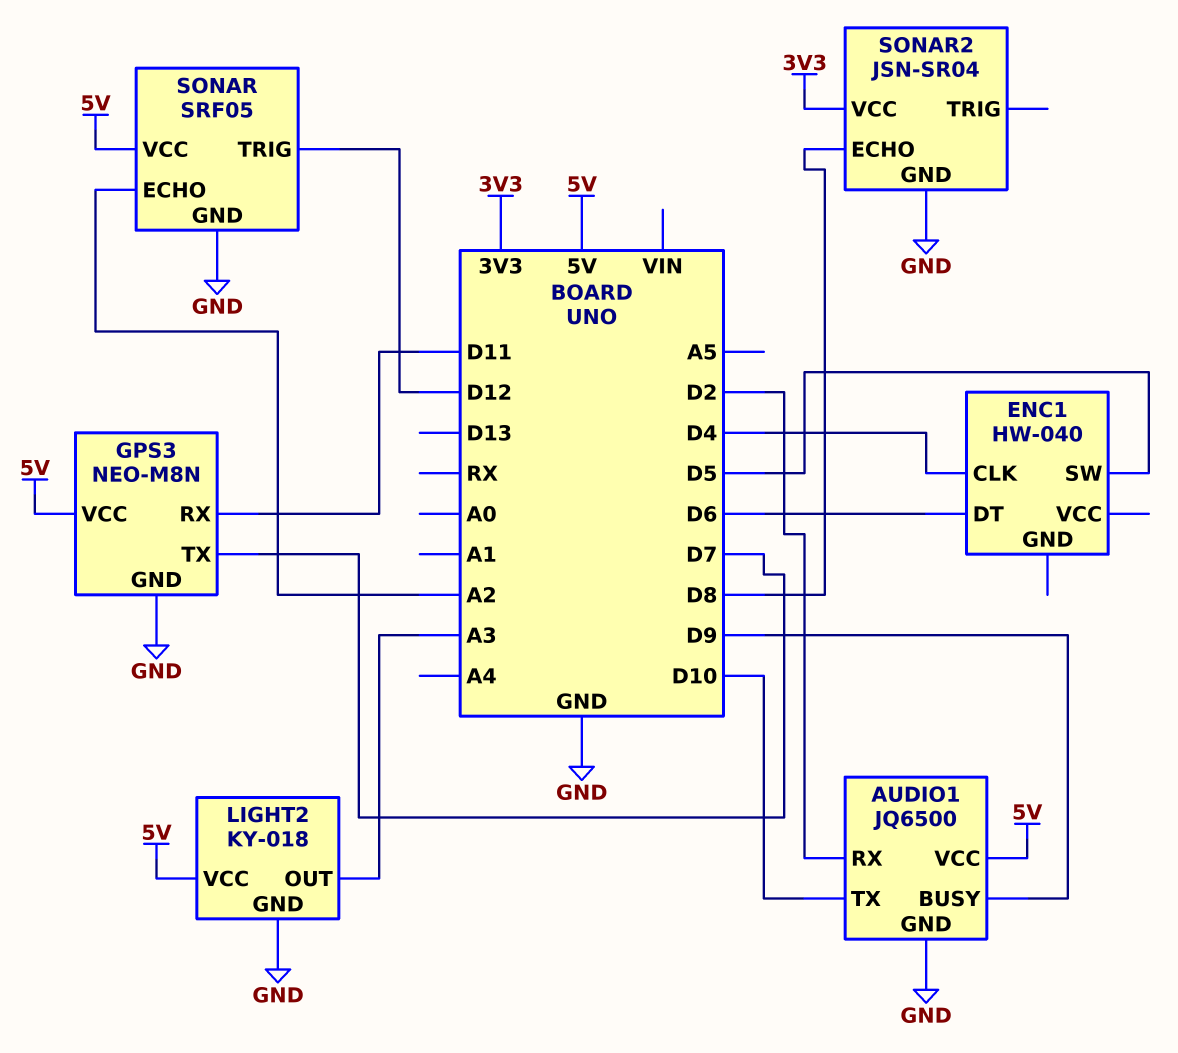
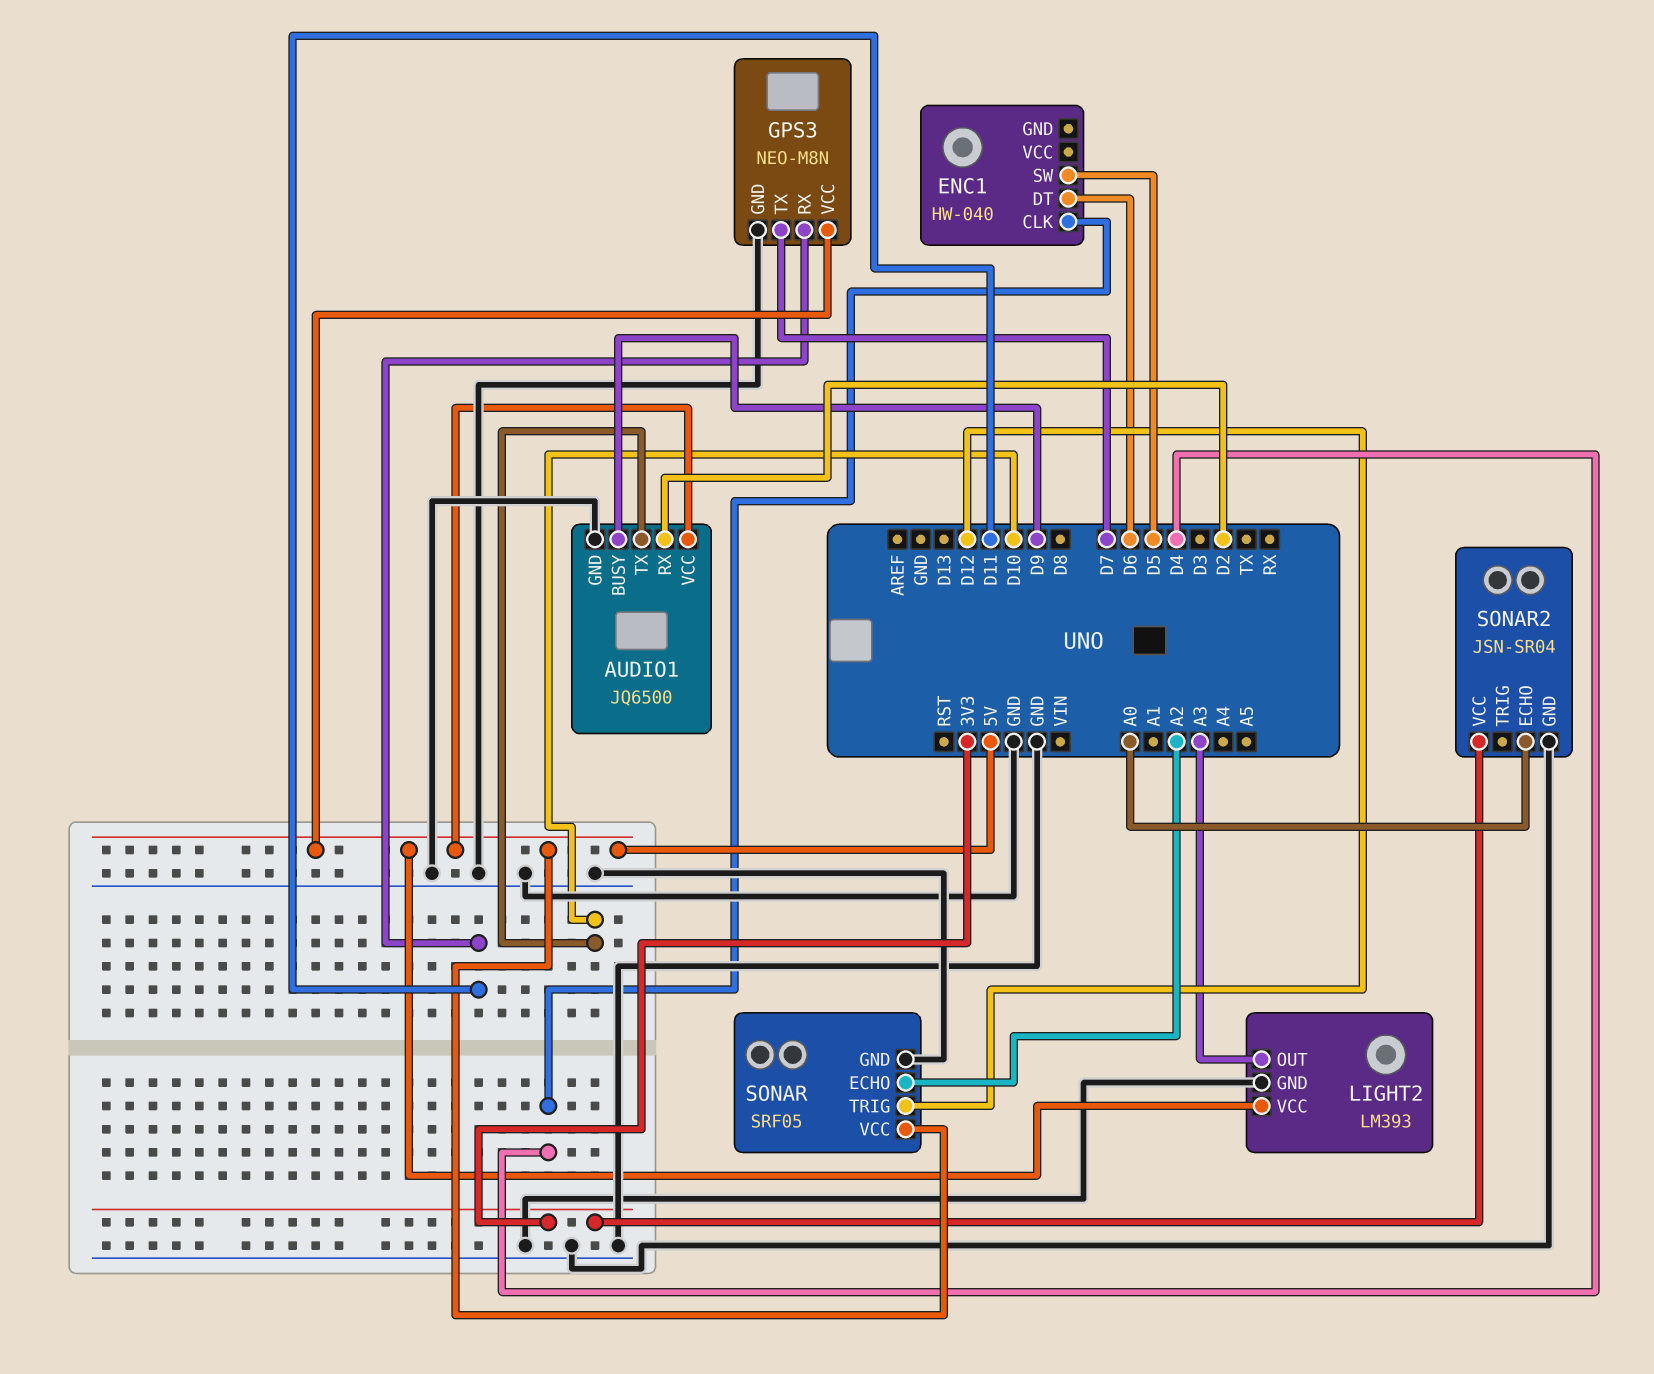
LIGHT2: KY-018 -> LM393
SONAR2 pin ECHO: D8 -> A0

